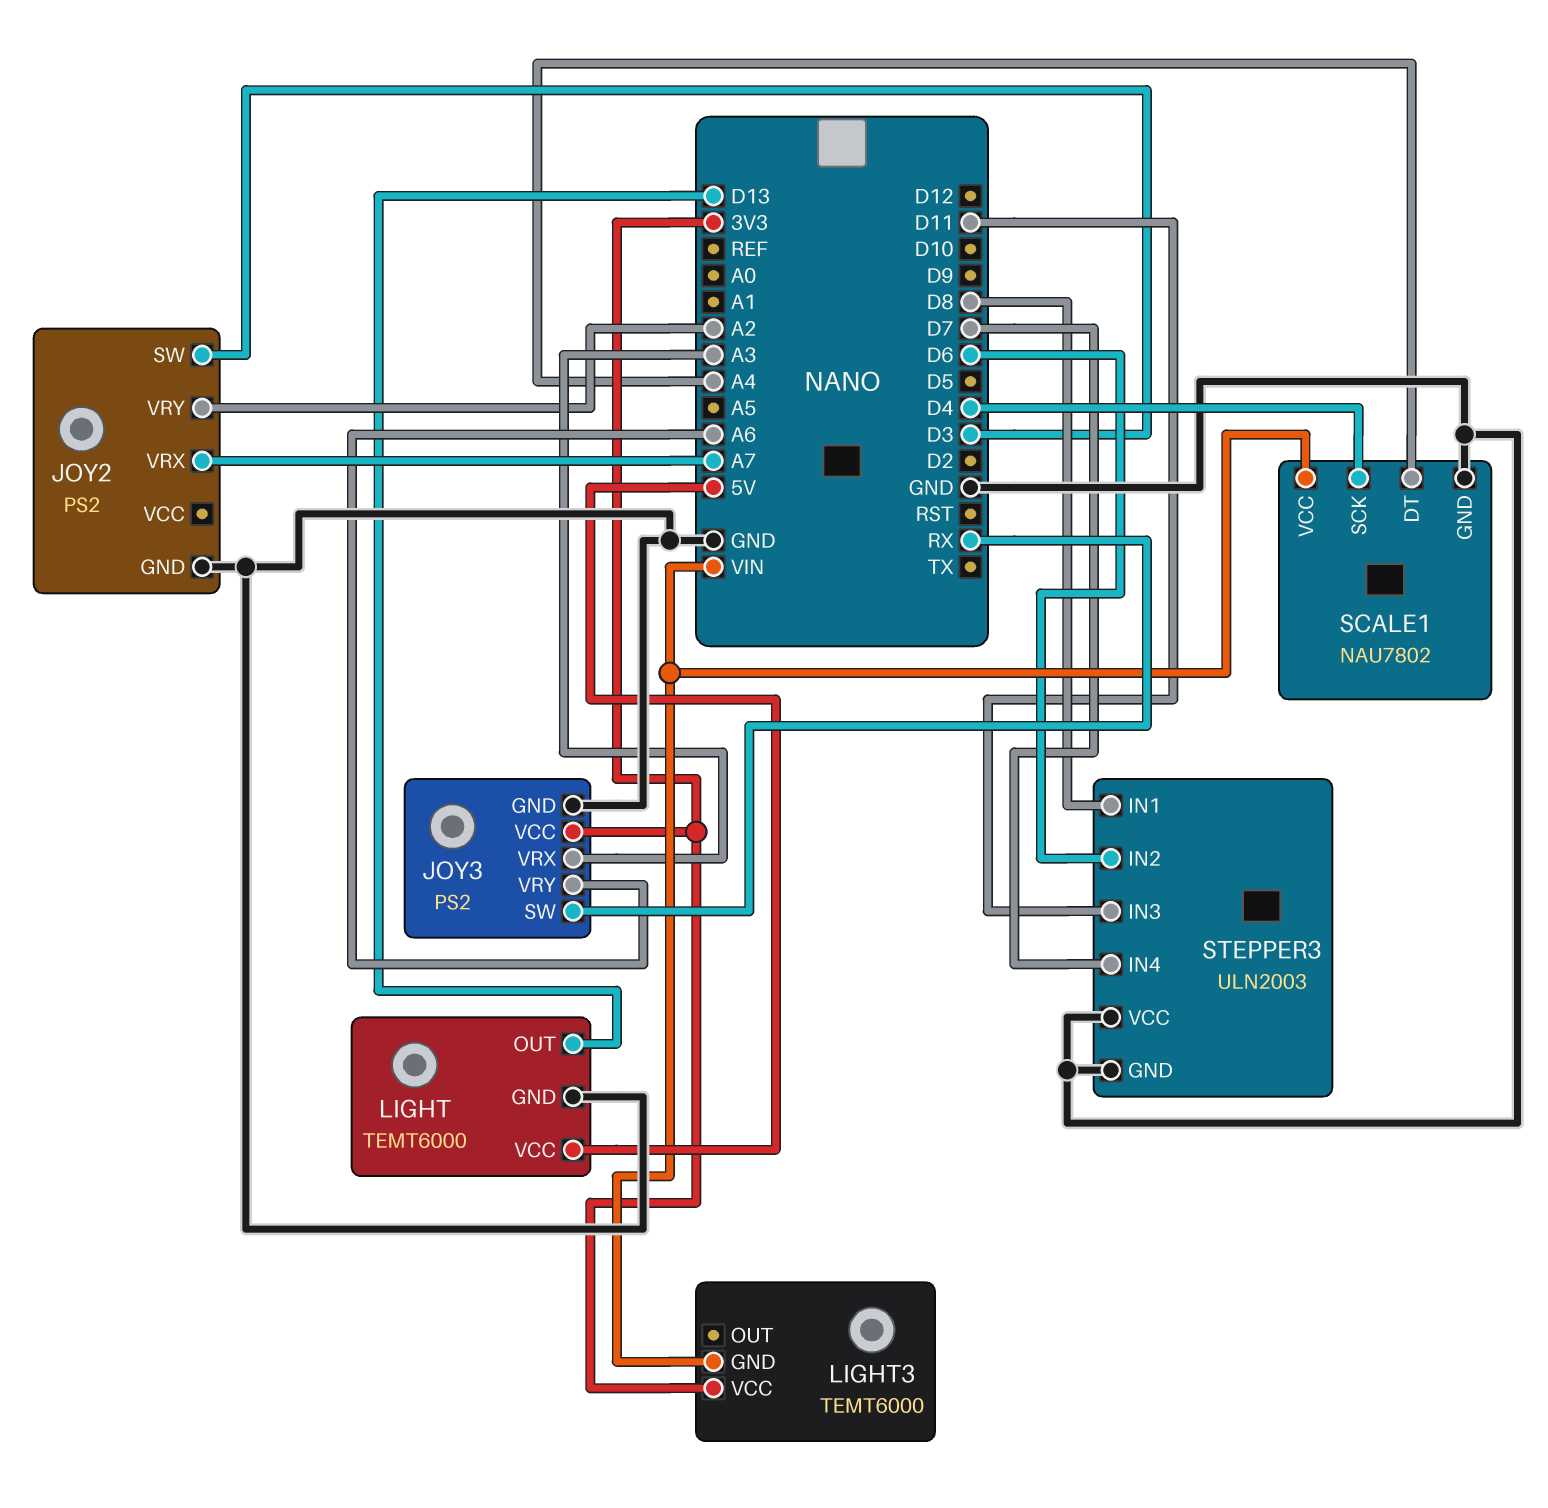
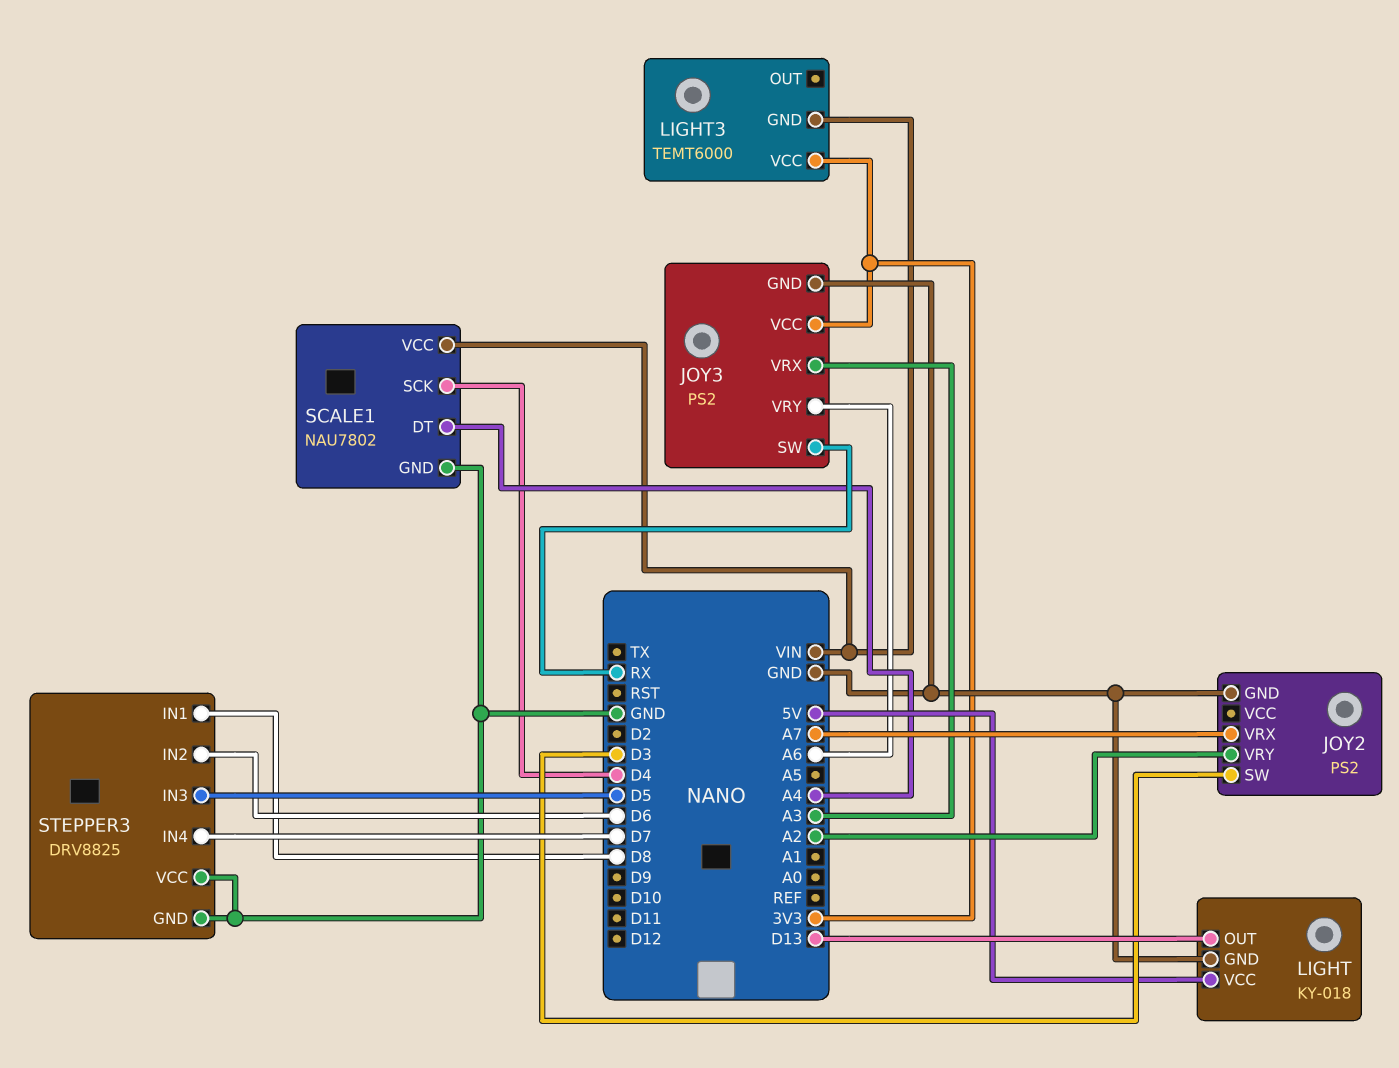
LIGHT: TEMT6000 -> KY-018
STEPPER3: ULN2003 -> DRV8825
STEPPER3 pin IN3: D11 -> D5

